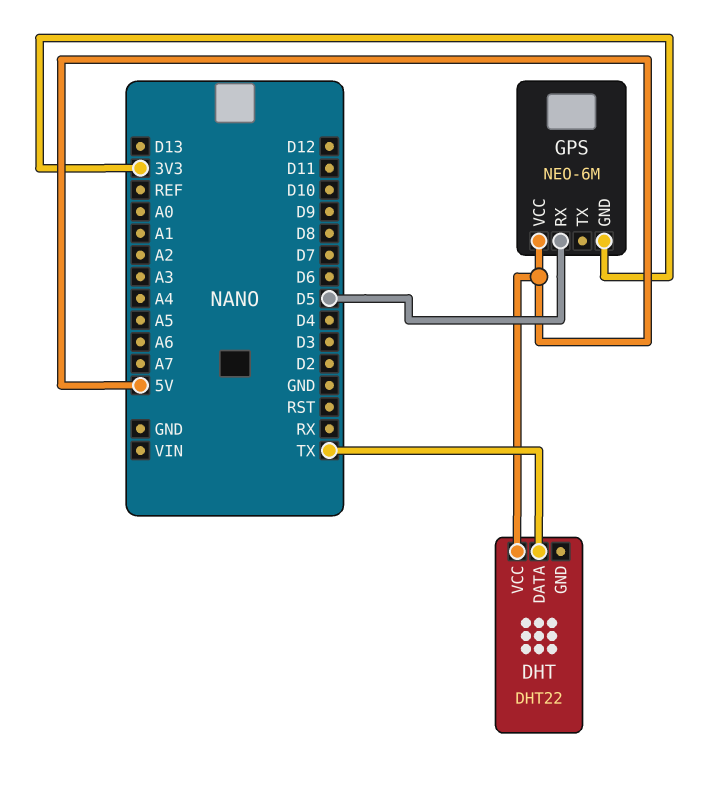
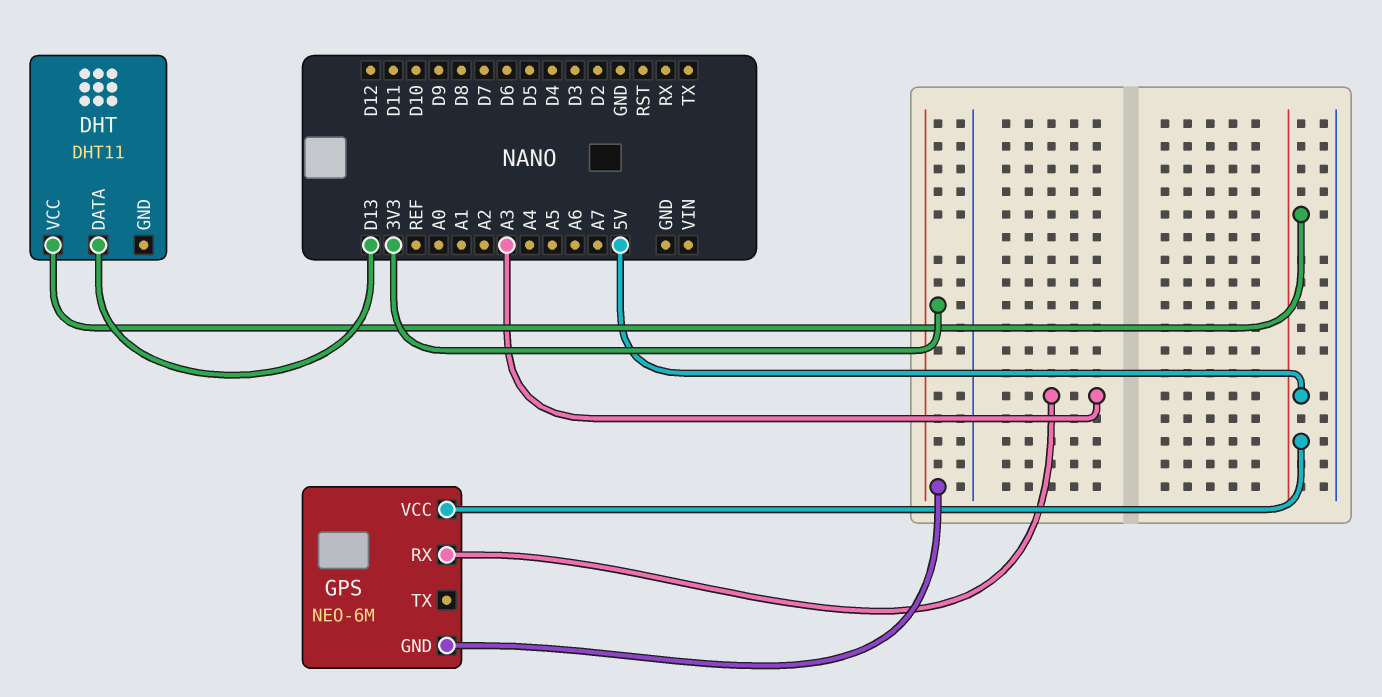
DHT: DHT22 -> DHT11
DHT pin DATA: TX -> D13
GPS pin RX: D5 -> A3

